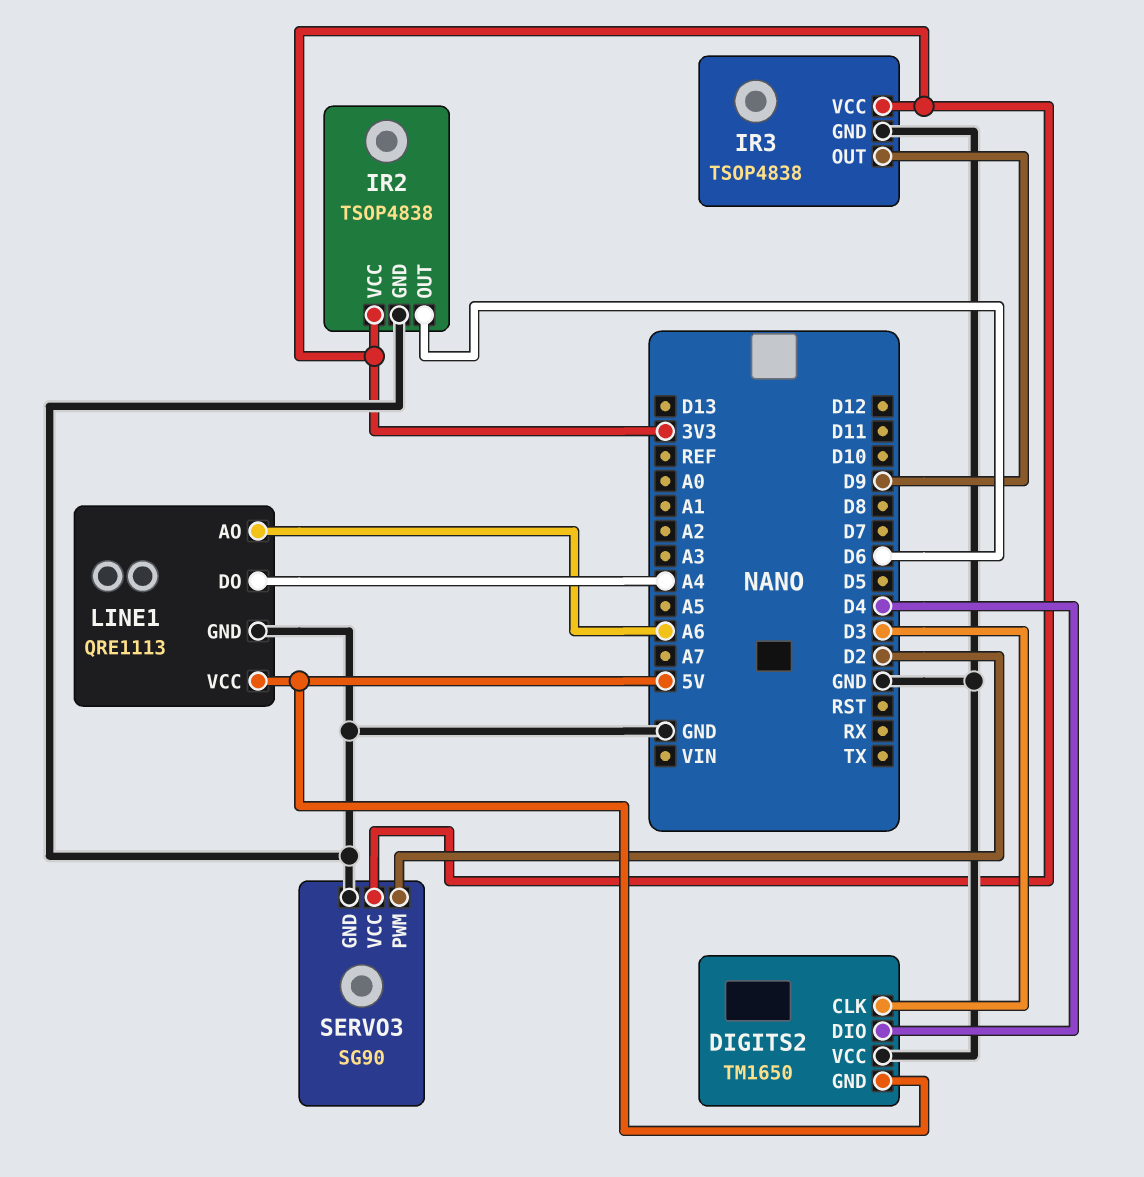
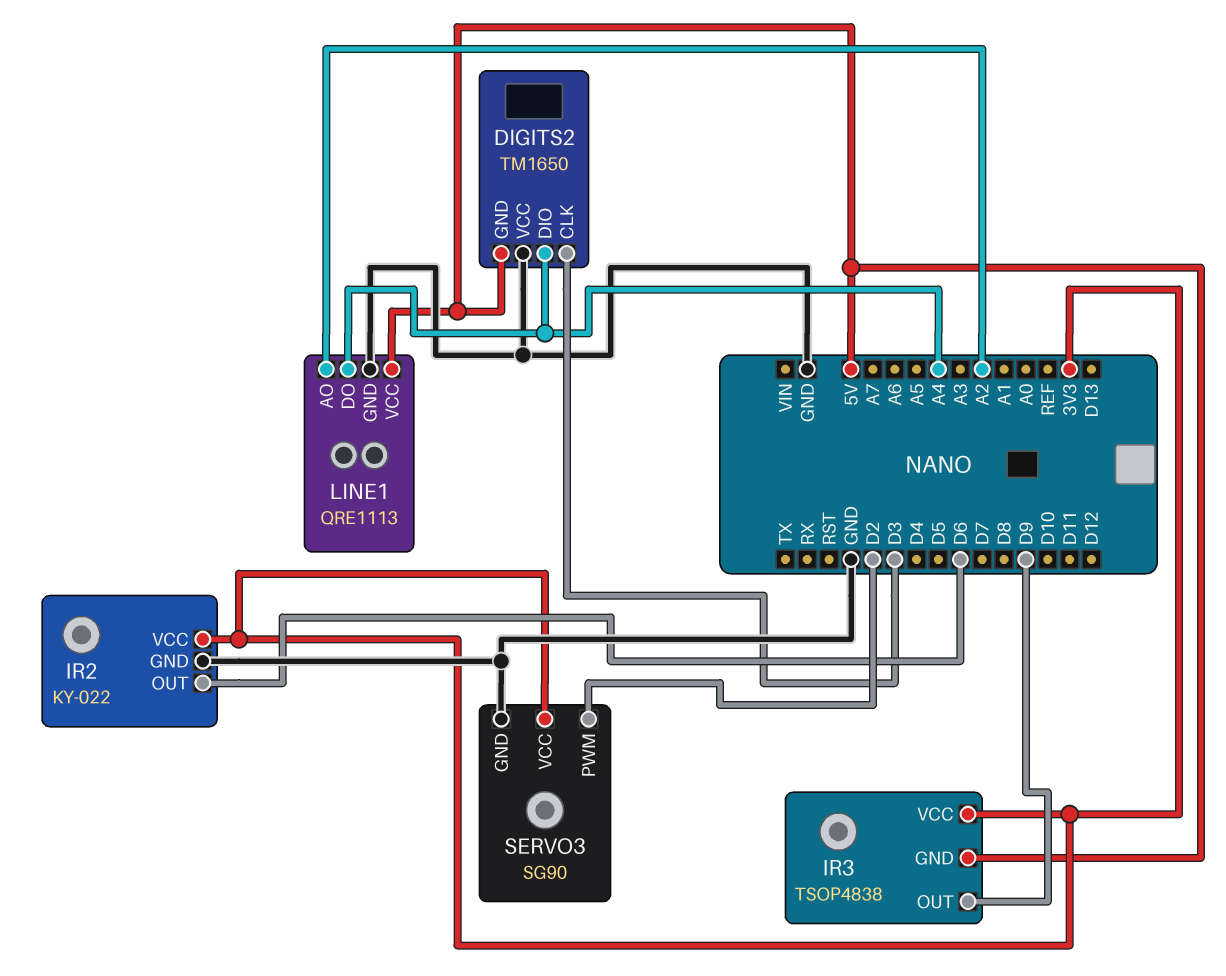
DIGITS2 pin DIO: D4 -> A4
IR2: TSOP4838 -> KY-022
IR3 pin GND: GND -> 5V
LINE1 pin AO: A6 -> A2

